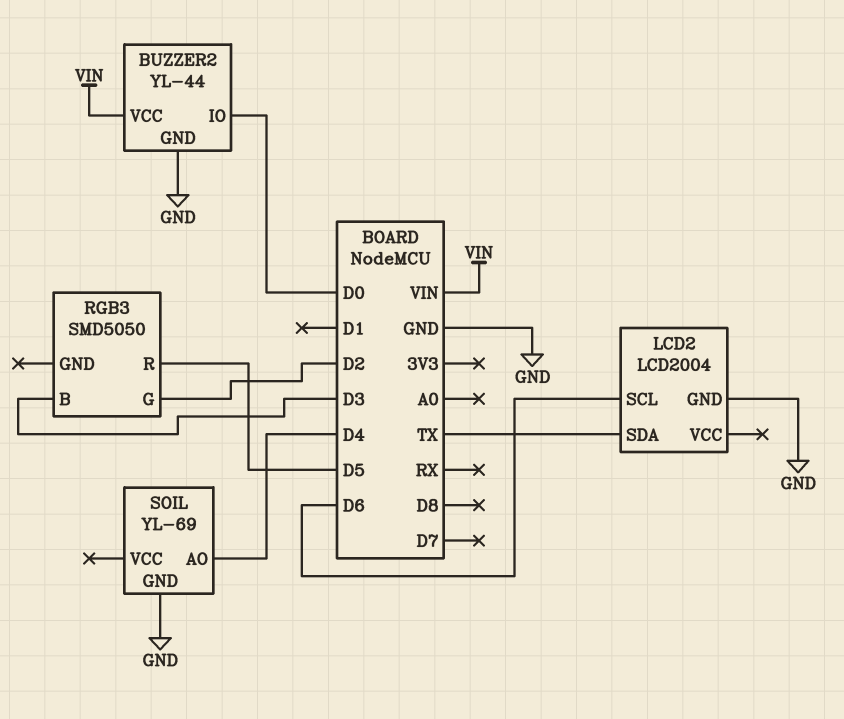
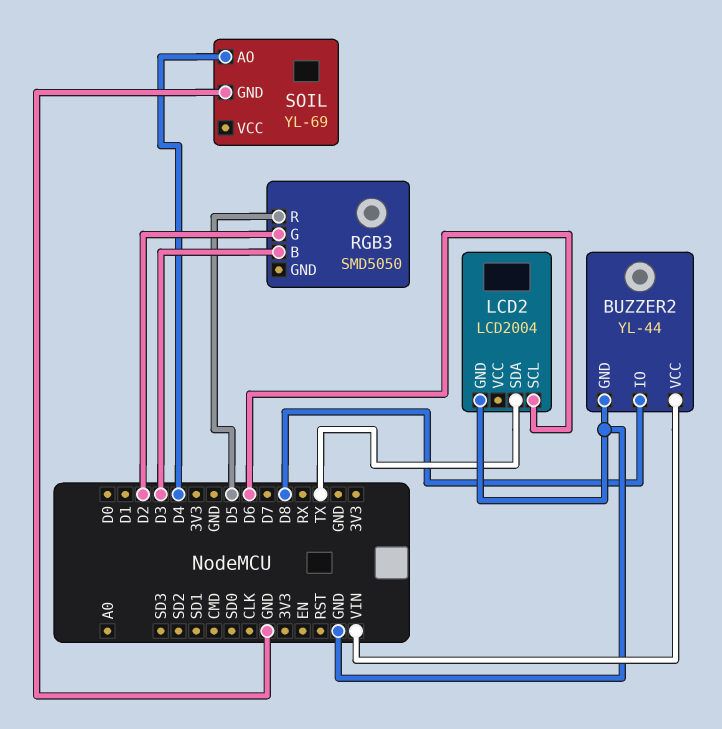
BUZZER2 pin IO: D0 -> D8

